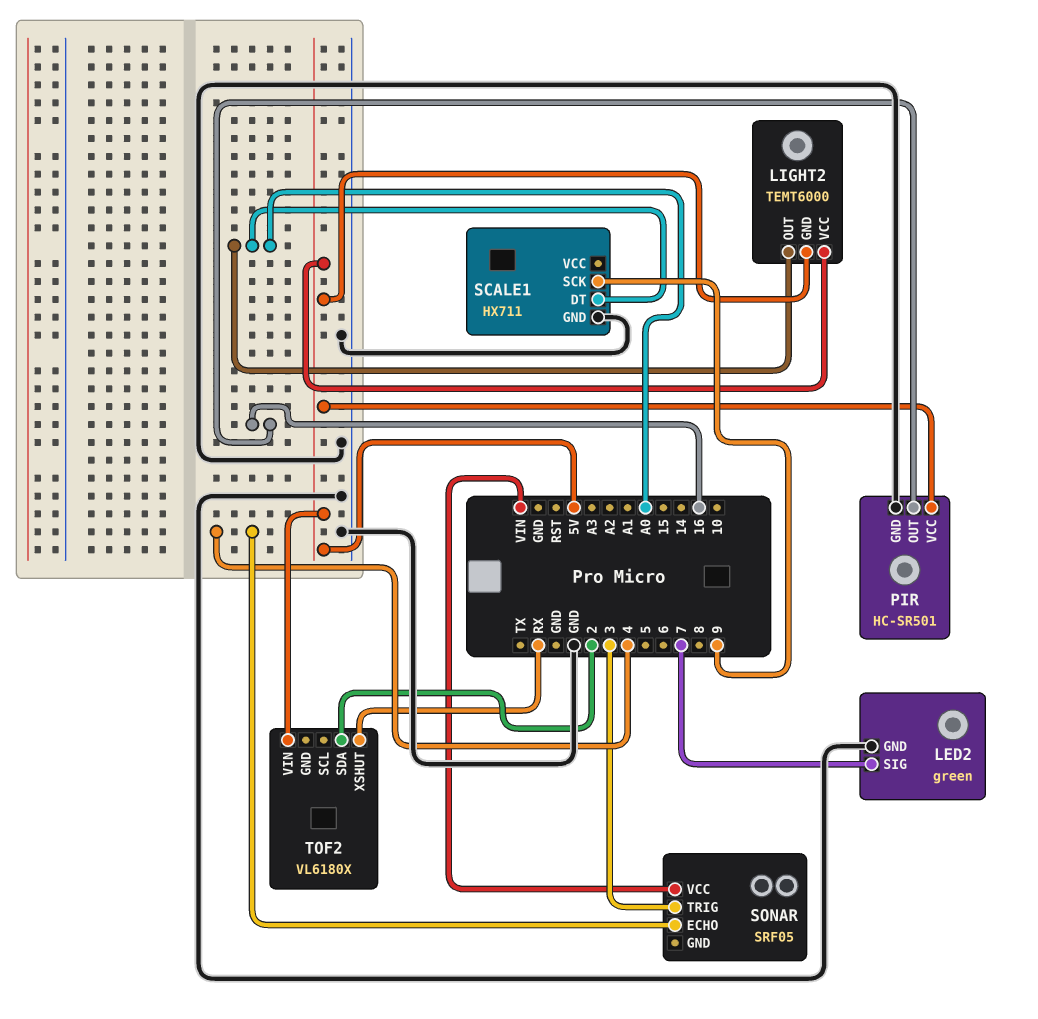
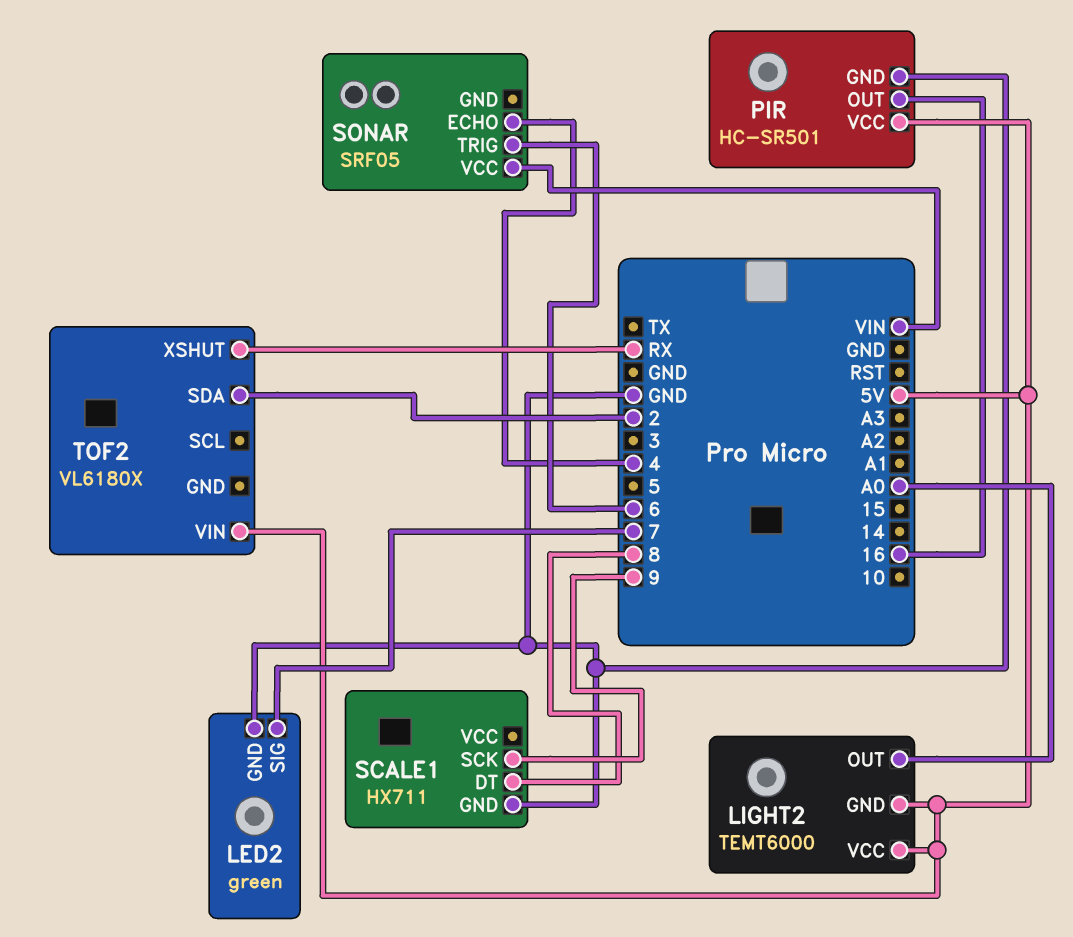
SCALE1 pin DT: A0 -> 8
SONAR pin TRIG: 3 -> 6

